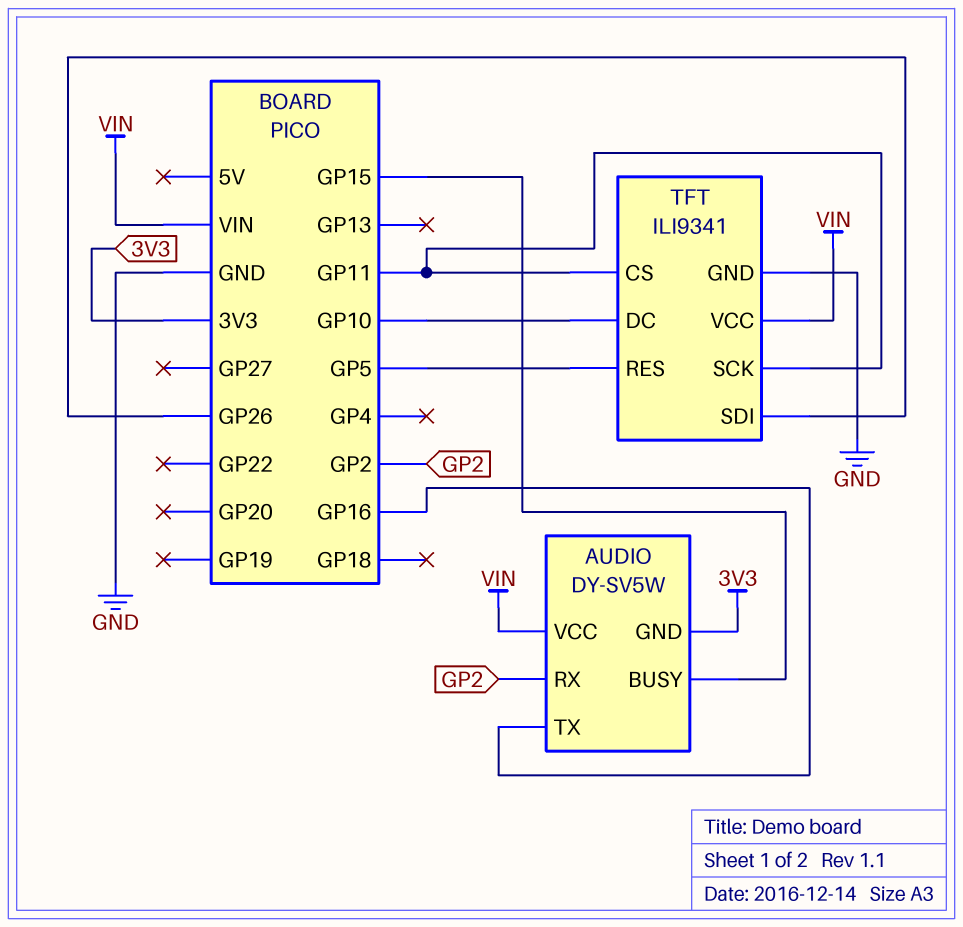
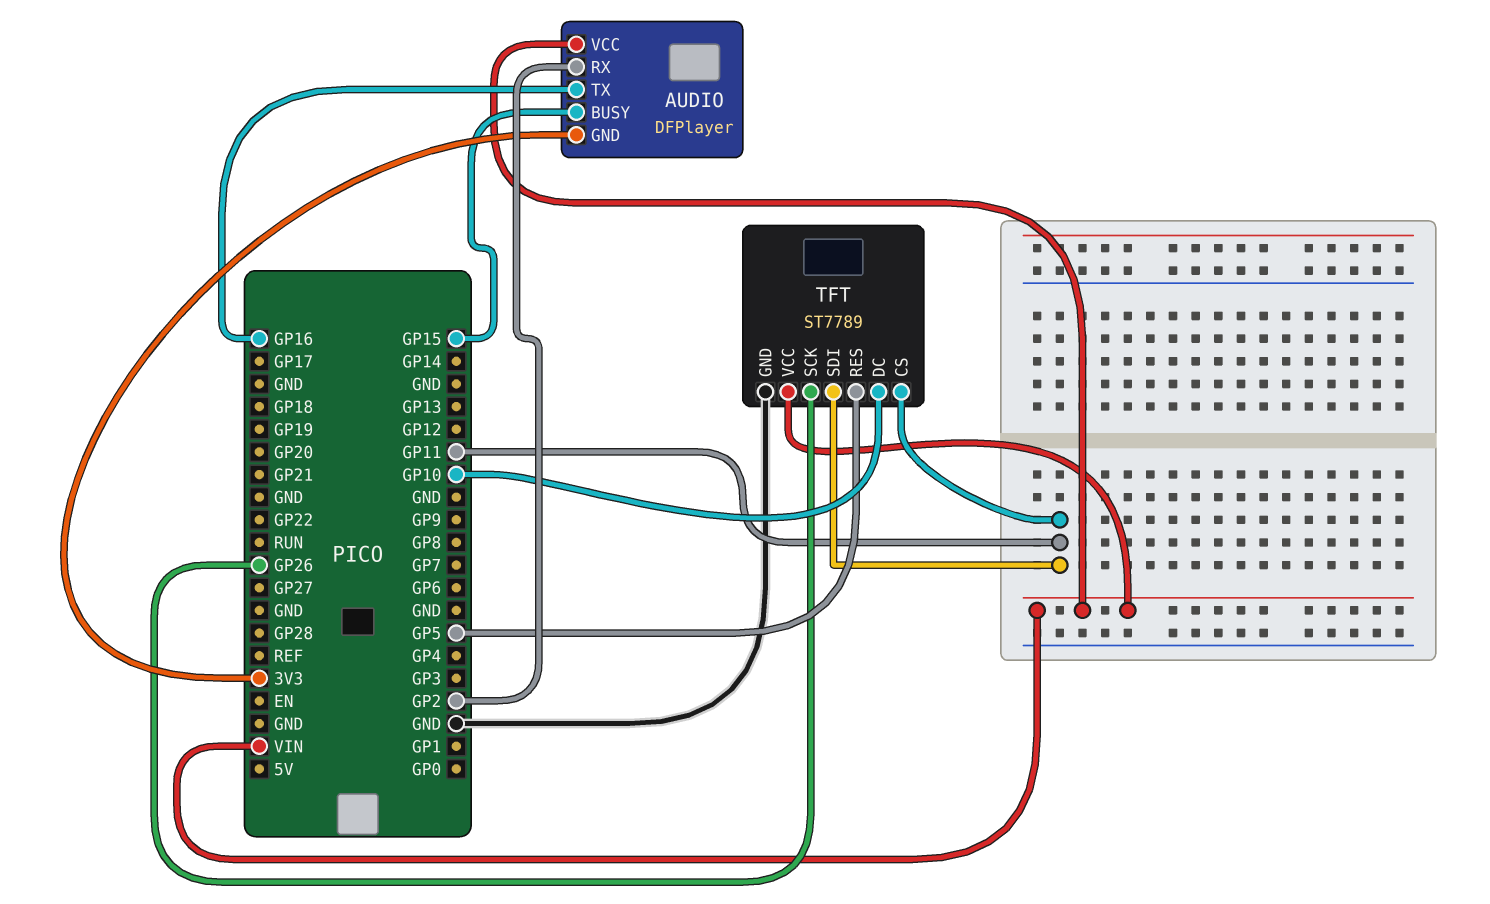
AUDIO: DY-SV5W -> DFPlayer
TFT: ILI9341 -> ST7789
TFT pin SCK: GP11 -> GP26
TFT pin SDI: GP26 -> GP11

